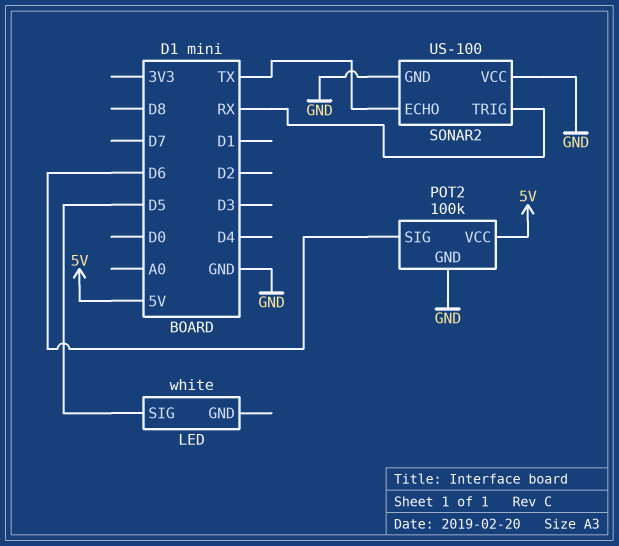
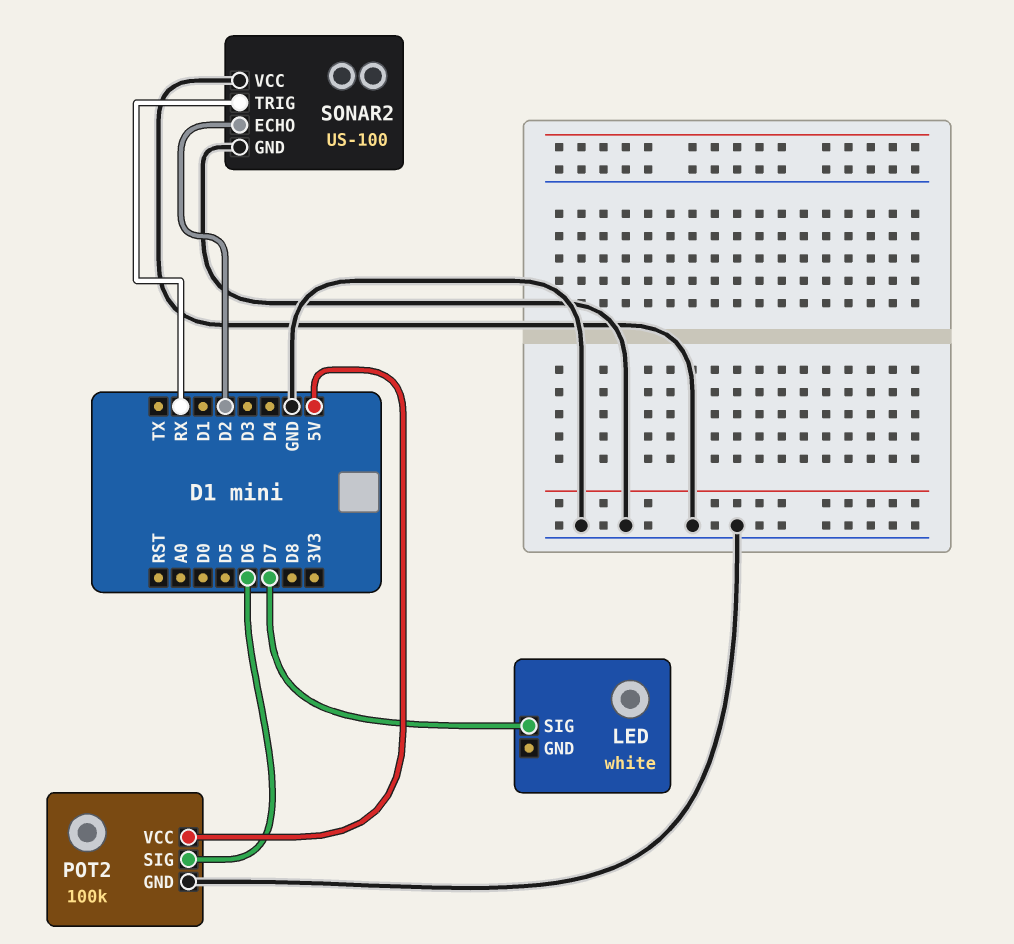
LED pin SIG: D5 -> D7
SONAR2 pin ECHO: TX -> D2

